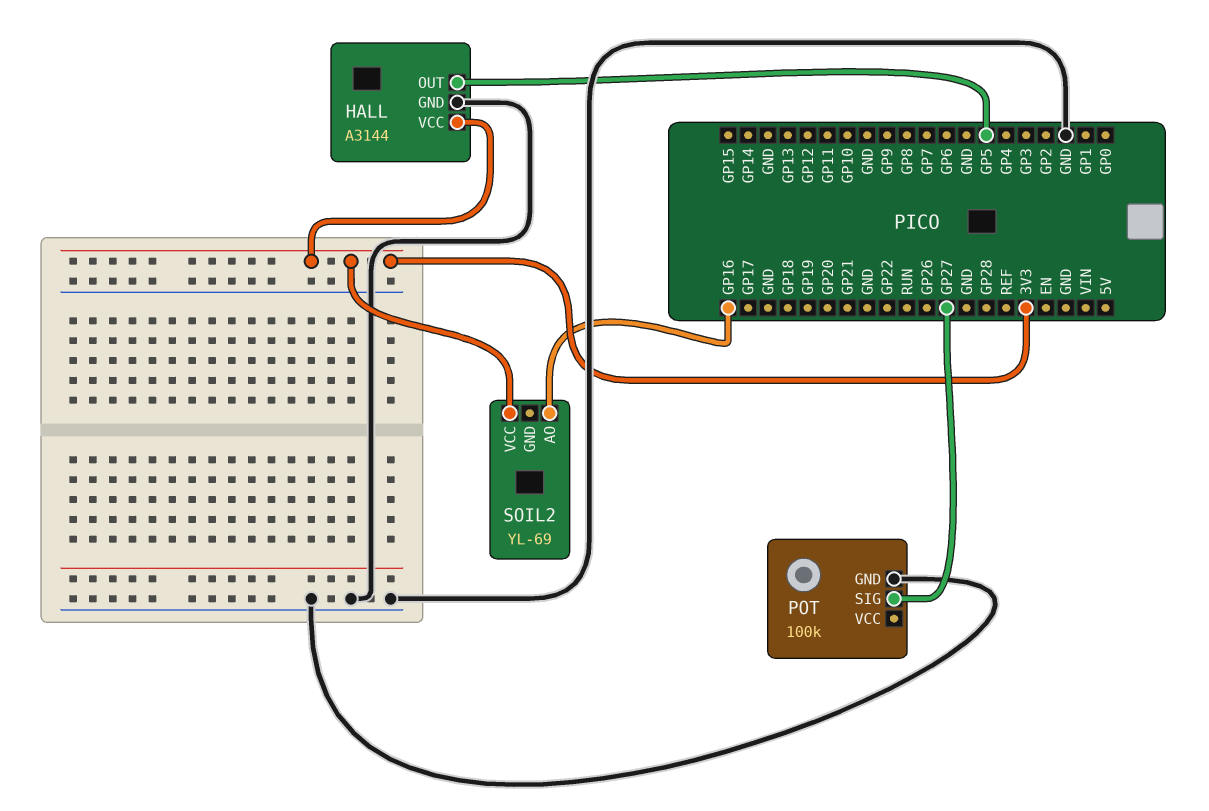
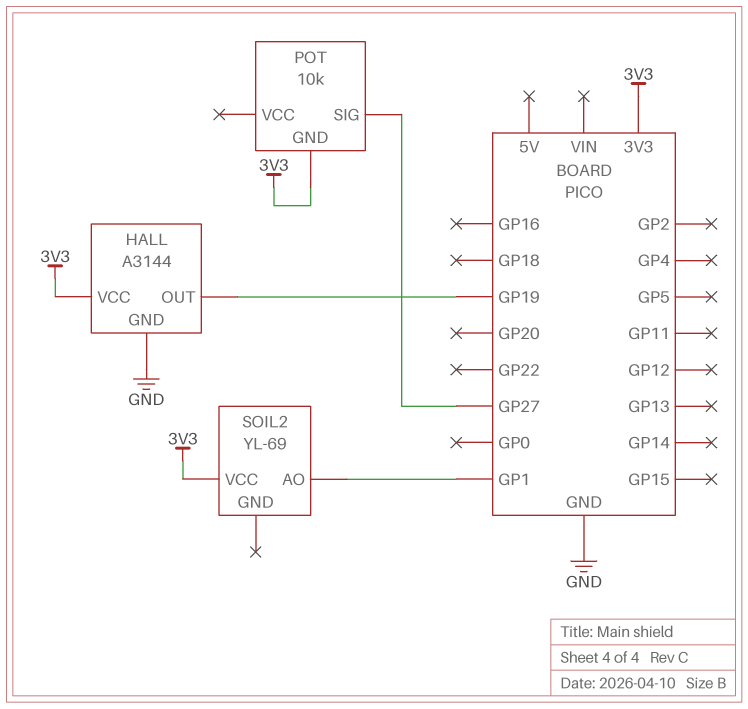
HALL pin OUT: GP5 -> GP19
POT: 100k -> 10k
POT pin GND: GND -> 3V3
SOIL2 pin AO: GP16 -> GP1

